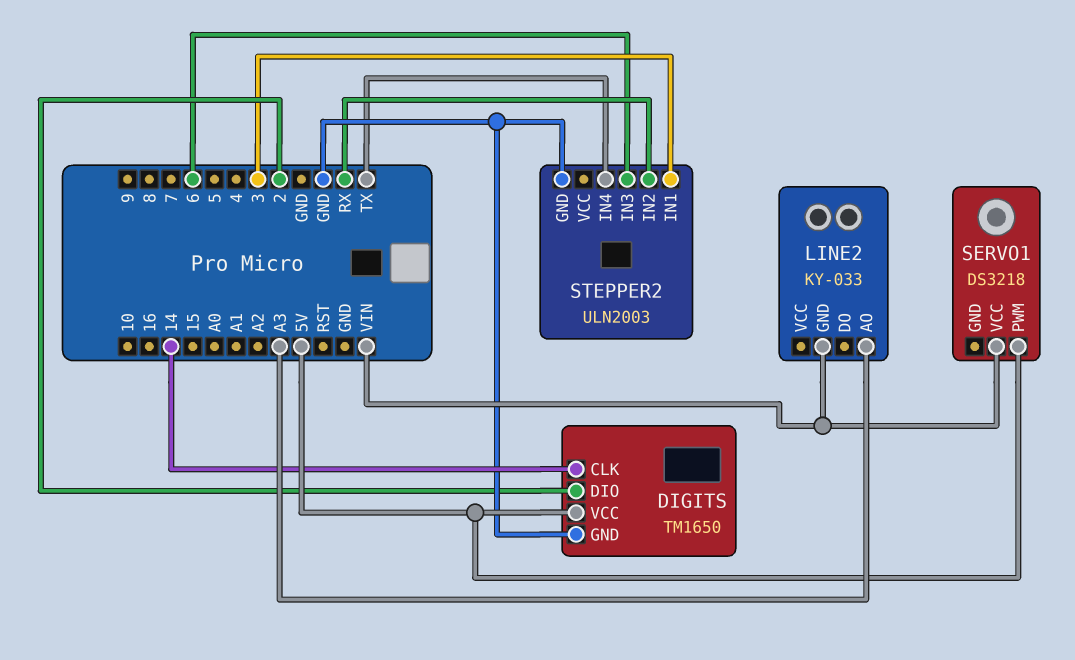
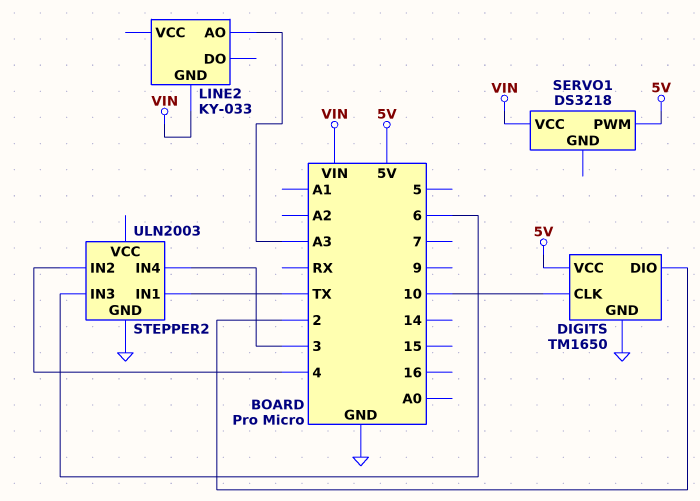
DIGITS pin CLK: 14 -> 10
STEPPER2 pin IN1: 3 -> TX
STEPPER2 pin IN2: RX -> 4
STEPPER2 pin IN4: TX -> 3

